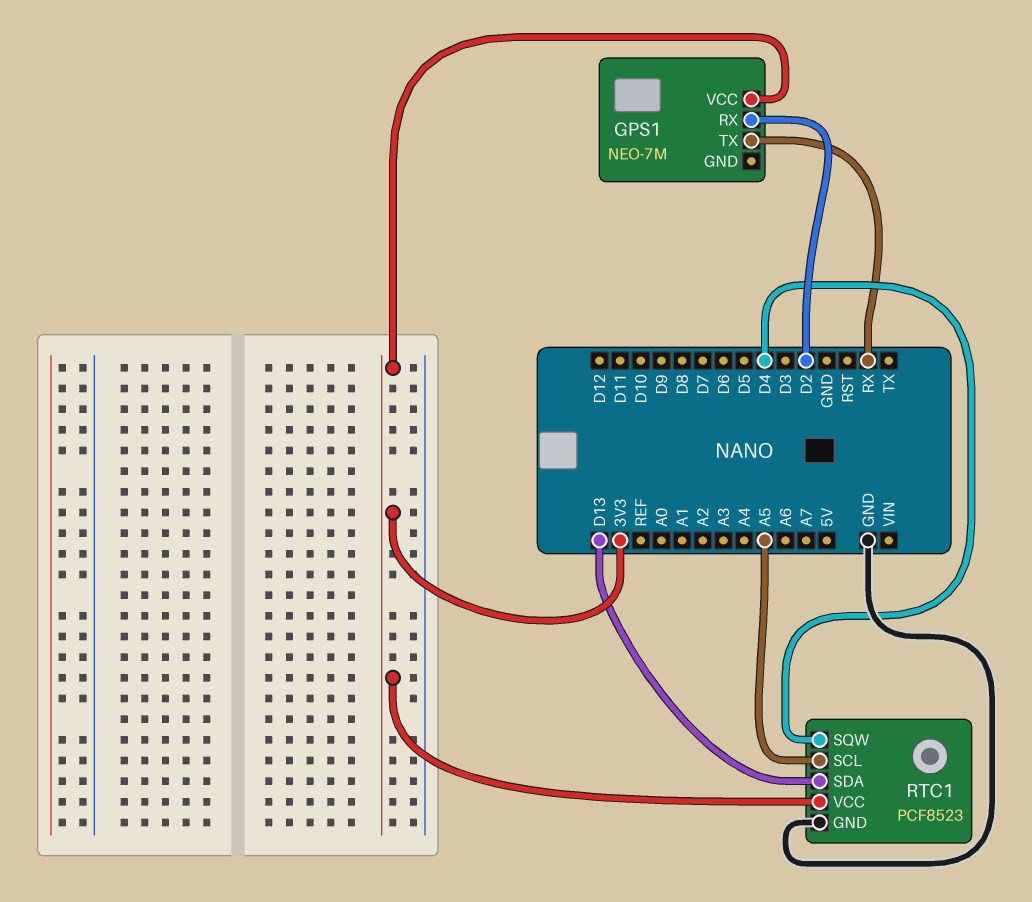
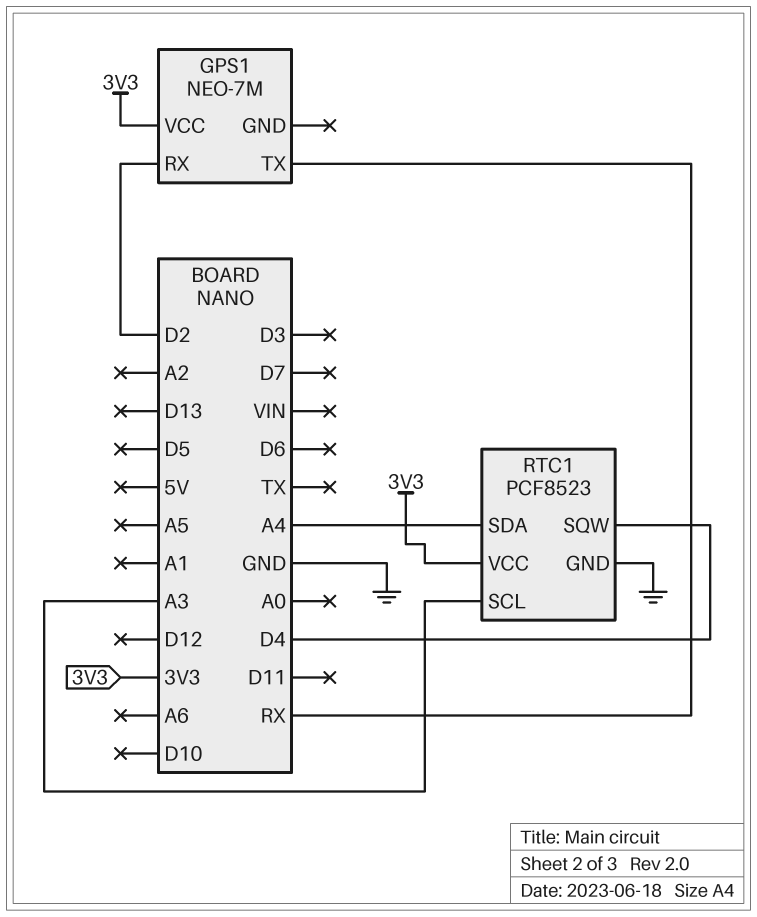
RTC1 pin SCL: A5 -> A3
RTC1 pin SDA: D13 -> A4

